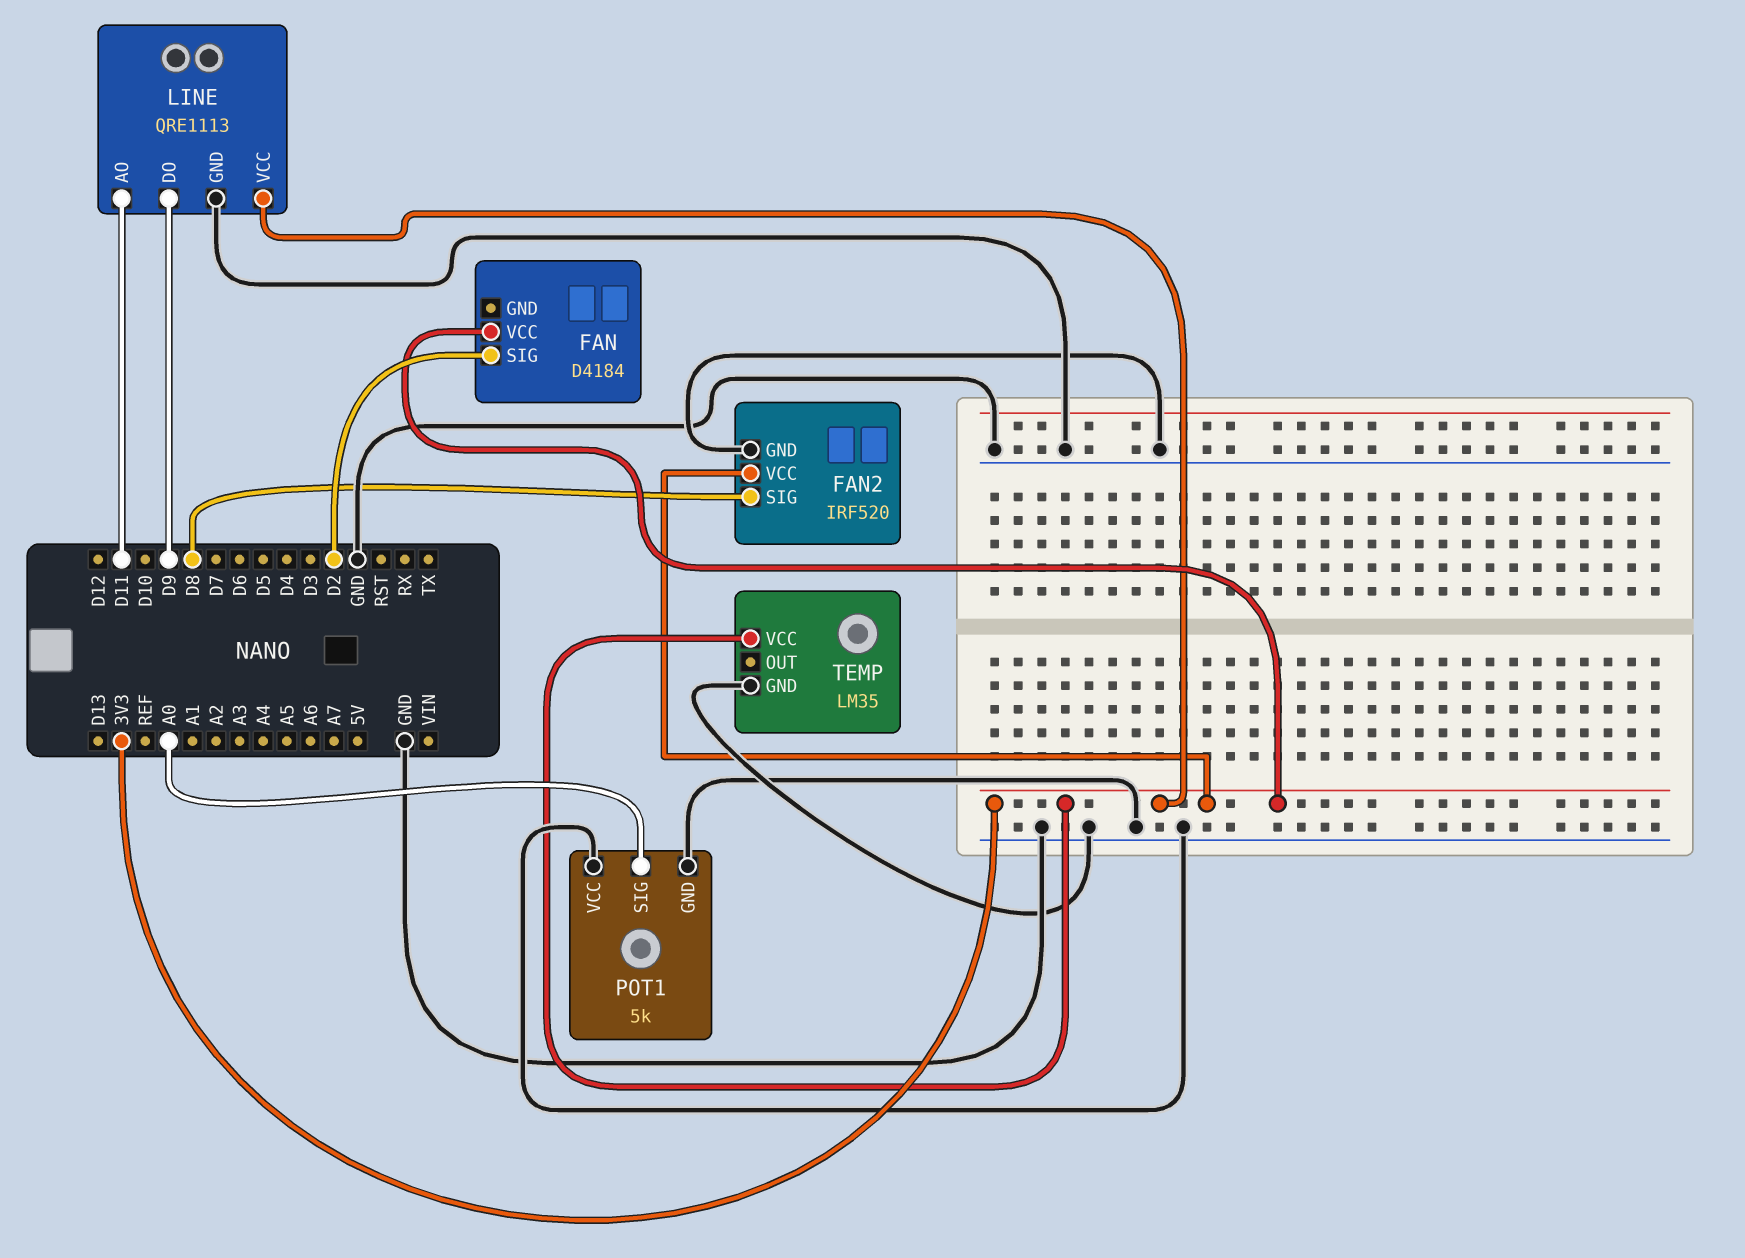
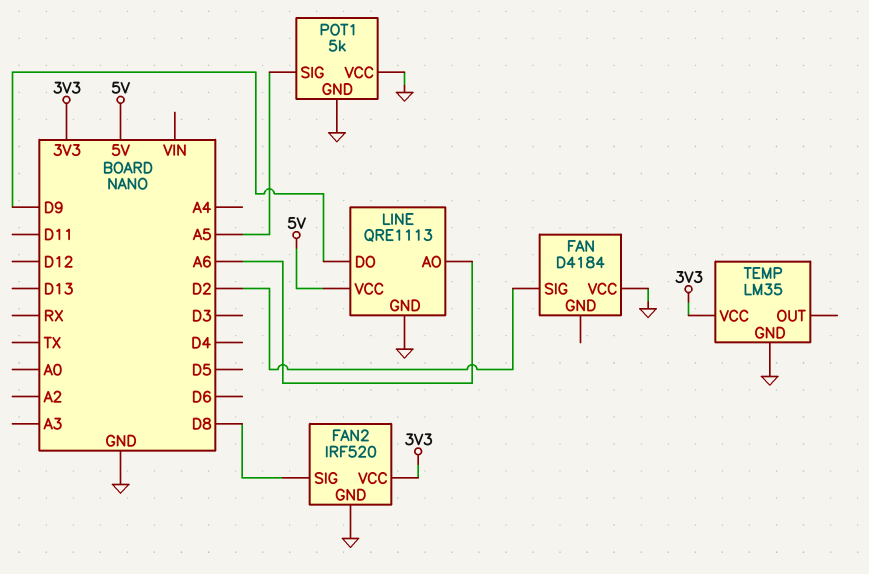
FAN pin VCC: 3V3 -> GND
LINE pin AO: D11 -> A6
LINE pin VCC: 3V3 -> 5V
POT1 pin SIG: A0 -> A5

